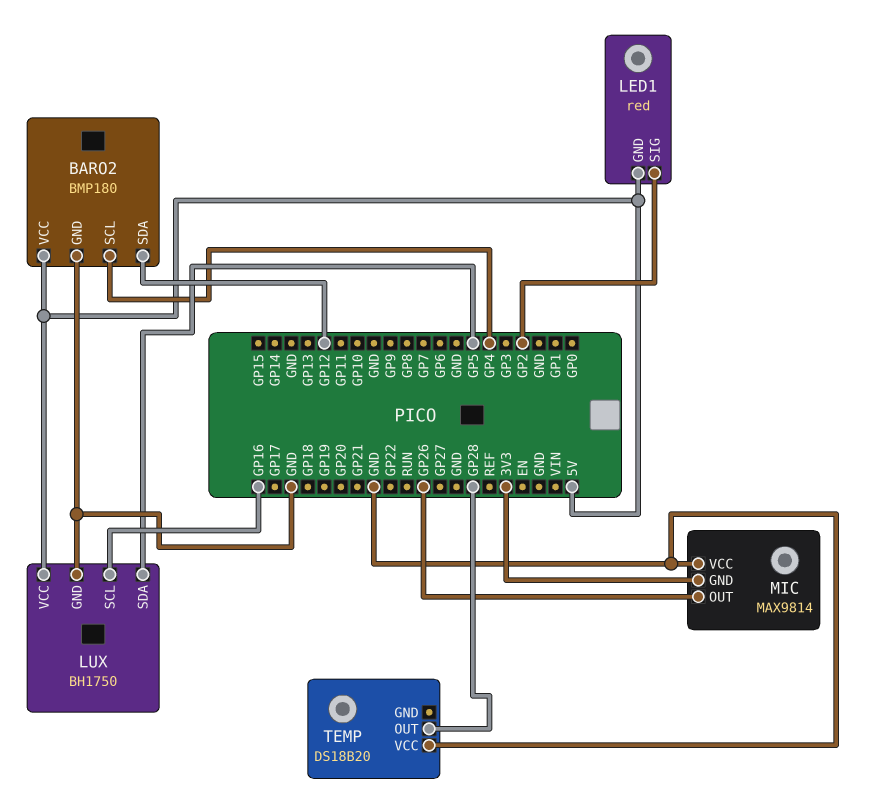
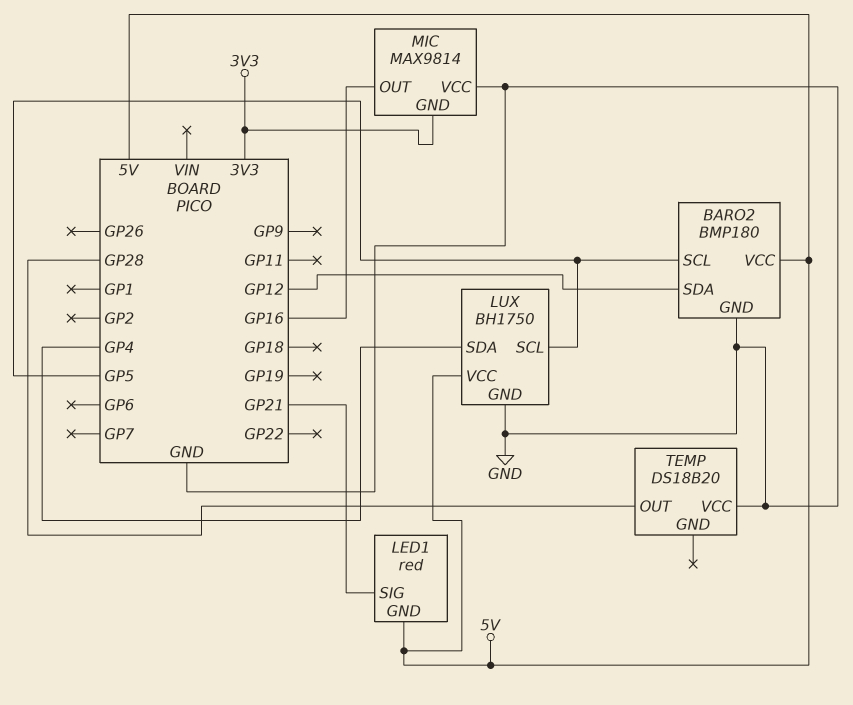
BARO2 pin SCL: GP4 -> GP5
LED1 pin SIG: GP2 -> GP21
LUX pin SCL: GP16 -> GP5
LUX pin SDA: GP5 -> GP4
MIC pin OUT: GP26 -> GP16

